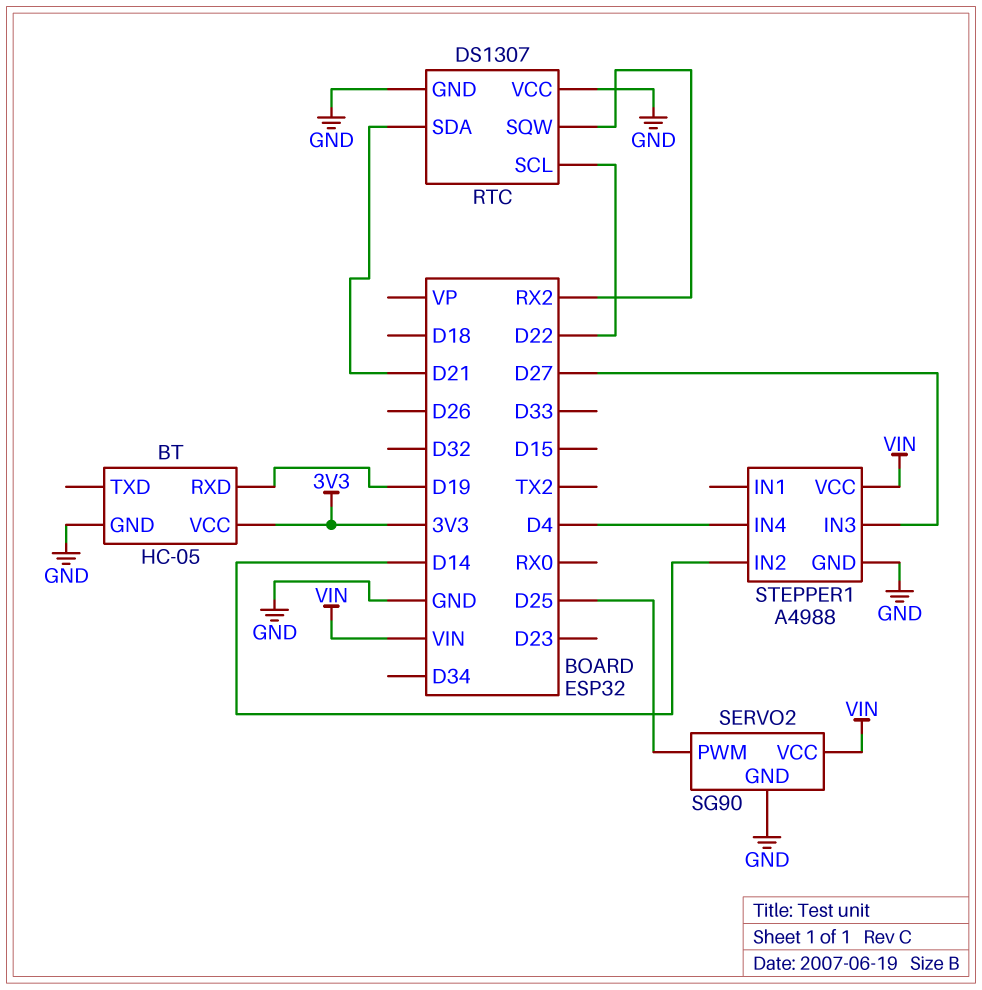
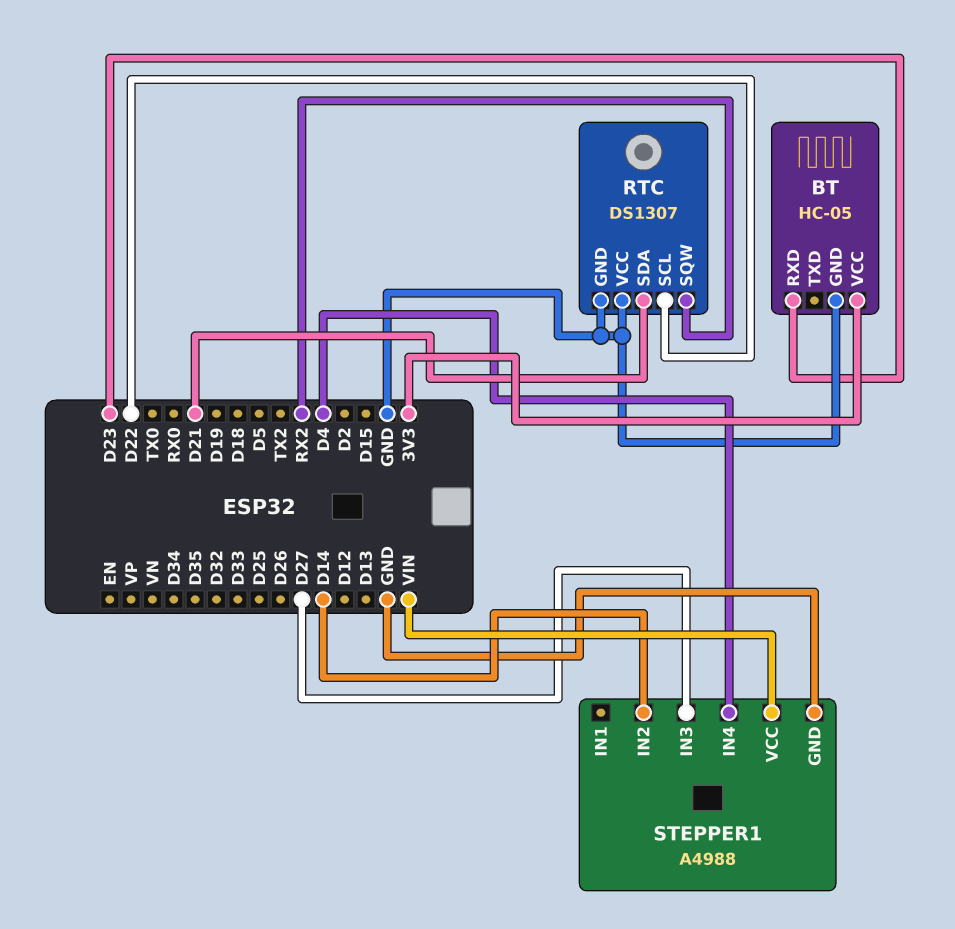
BT pin RXD: D19 -> D23
SERVO2: SG90 -> none
SERVO2 pin GND: GND -> none
SERVO2 pin PWM: D25 -> none
SERVO2 pin VCC: VIN -> none

